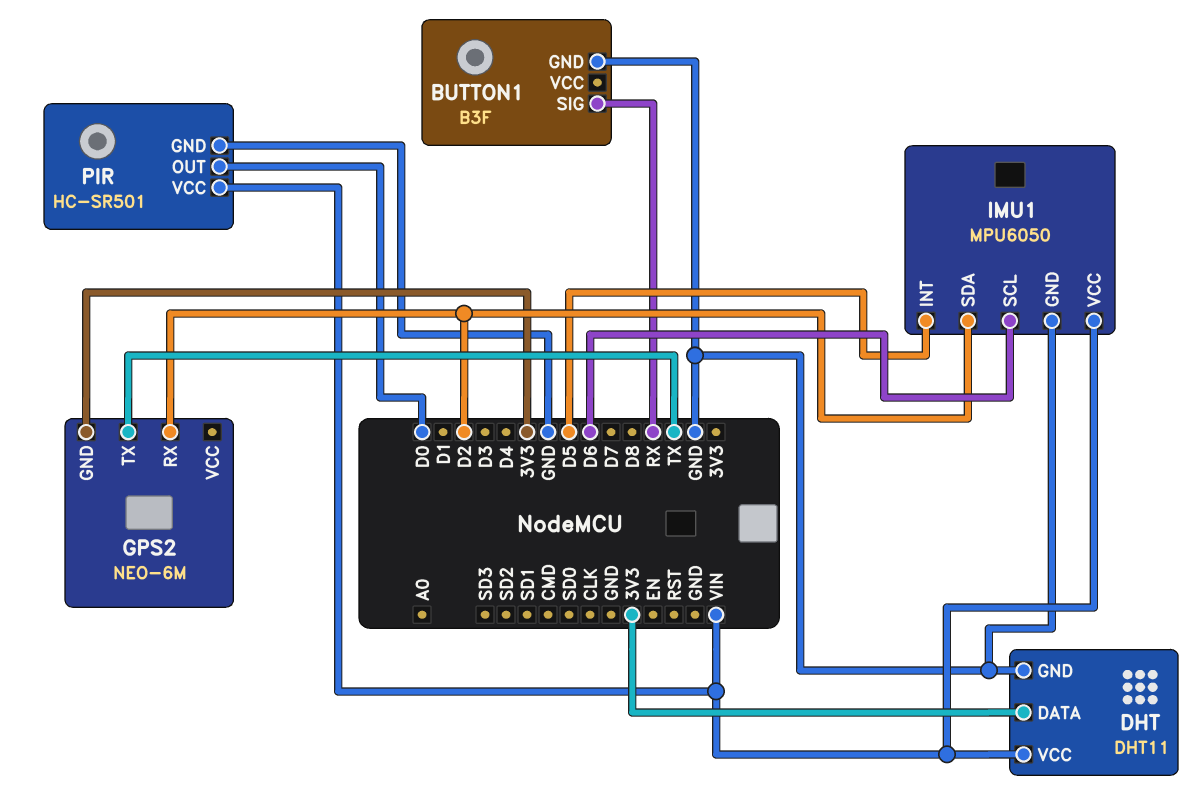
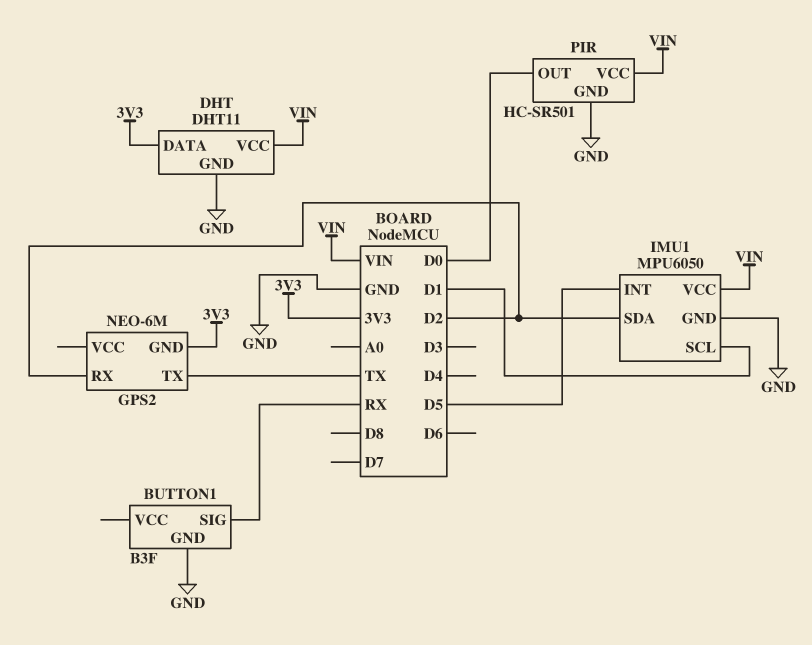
IMU1 pin SCL: D6 -> D1

